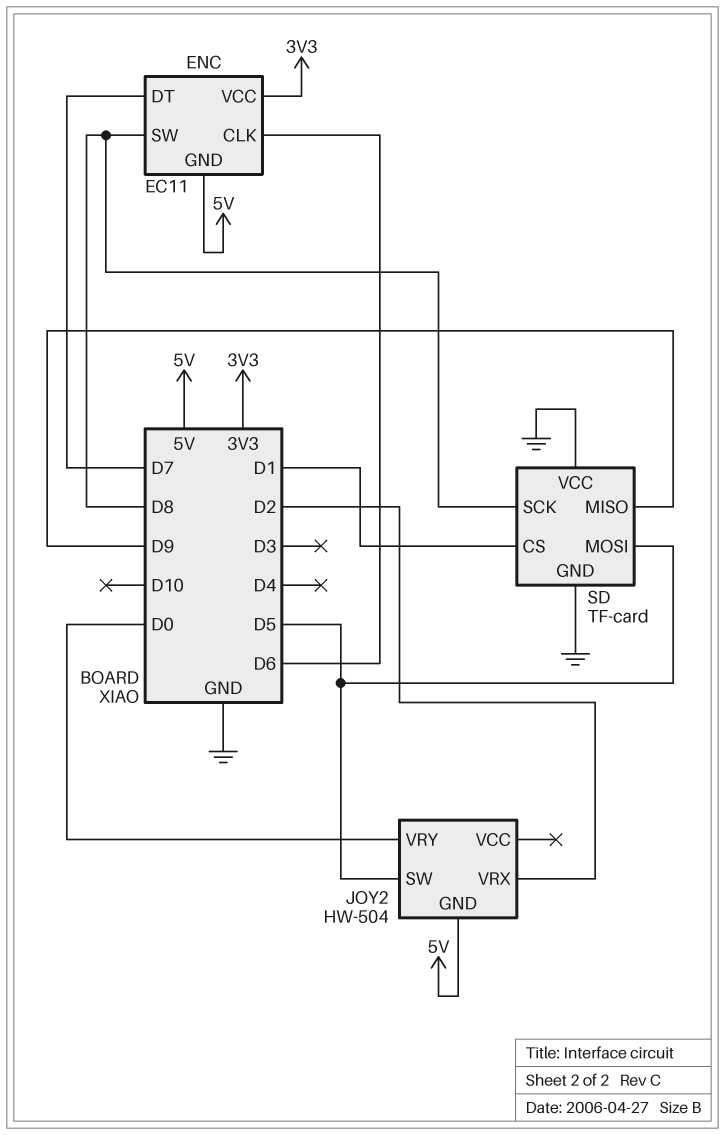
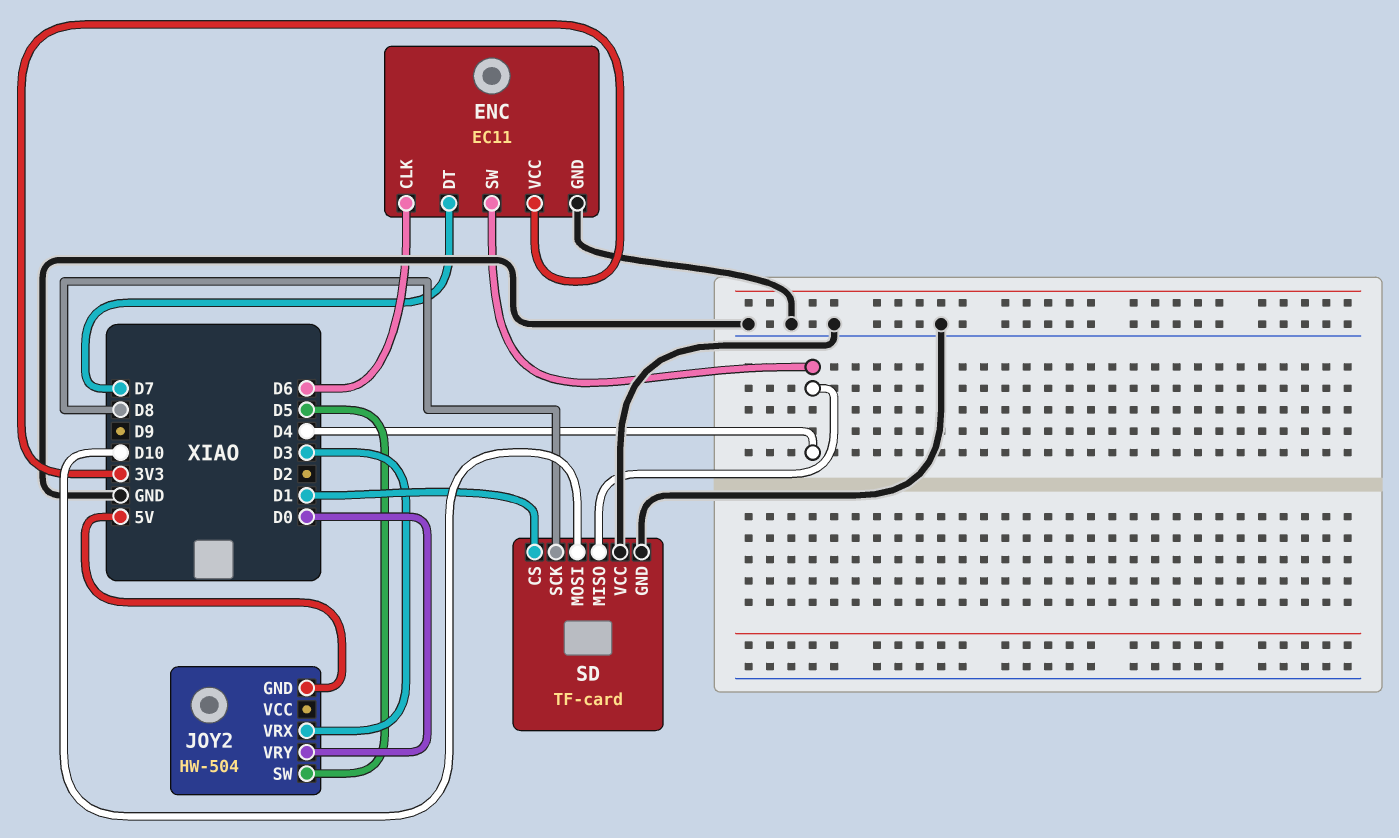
ENC pin GND: 5V -> GND
ENC pin SW: D8 -> D4
JOY2 pin VRX: D2 -> D3
SD pin MISO: D9 -> D4
SD pin MOSI: D5 -> D10

